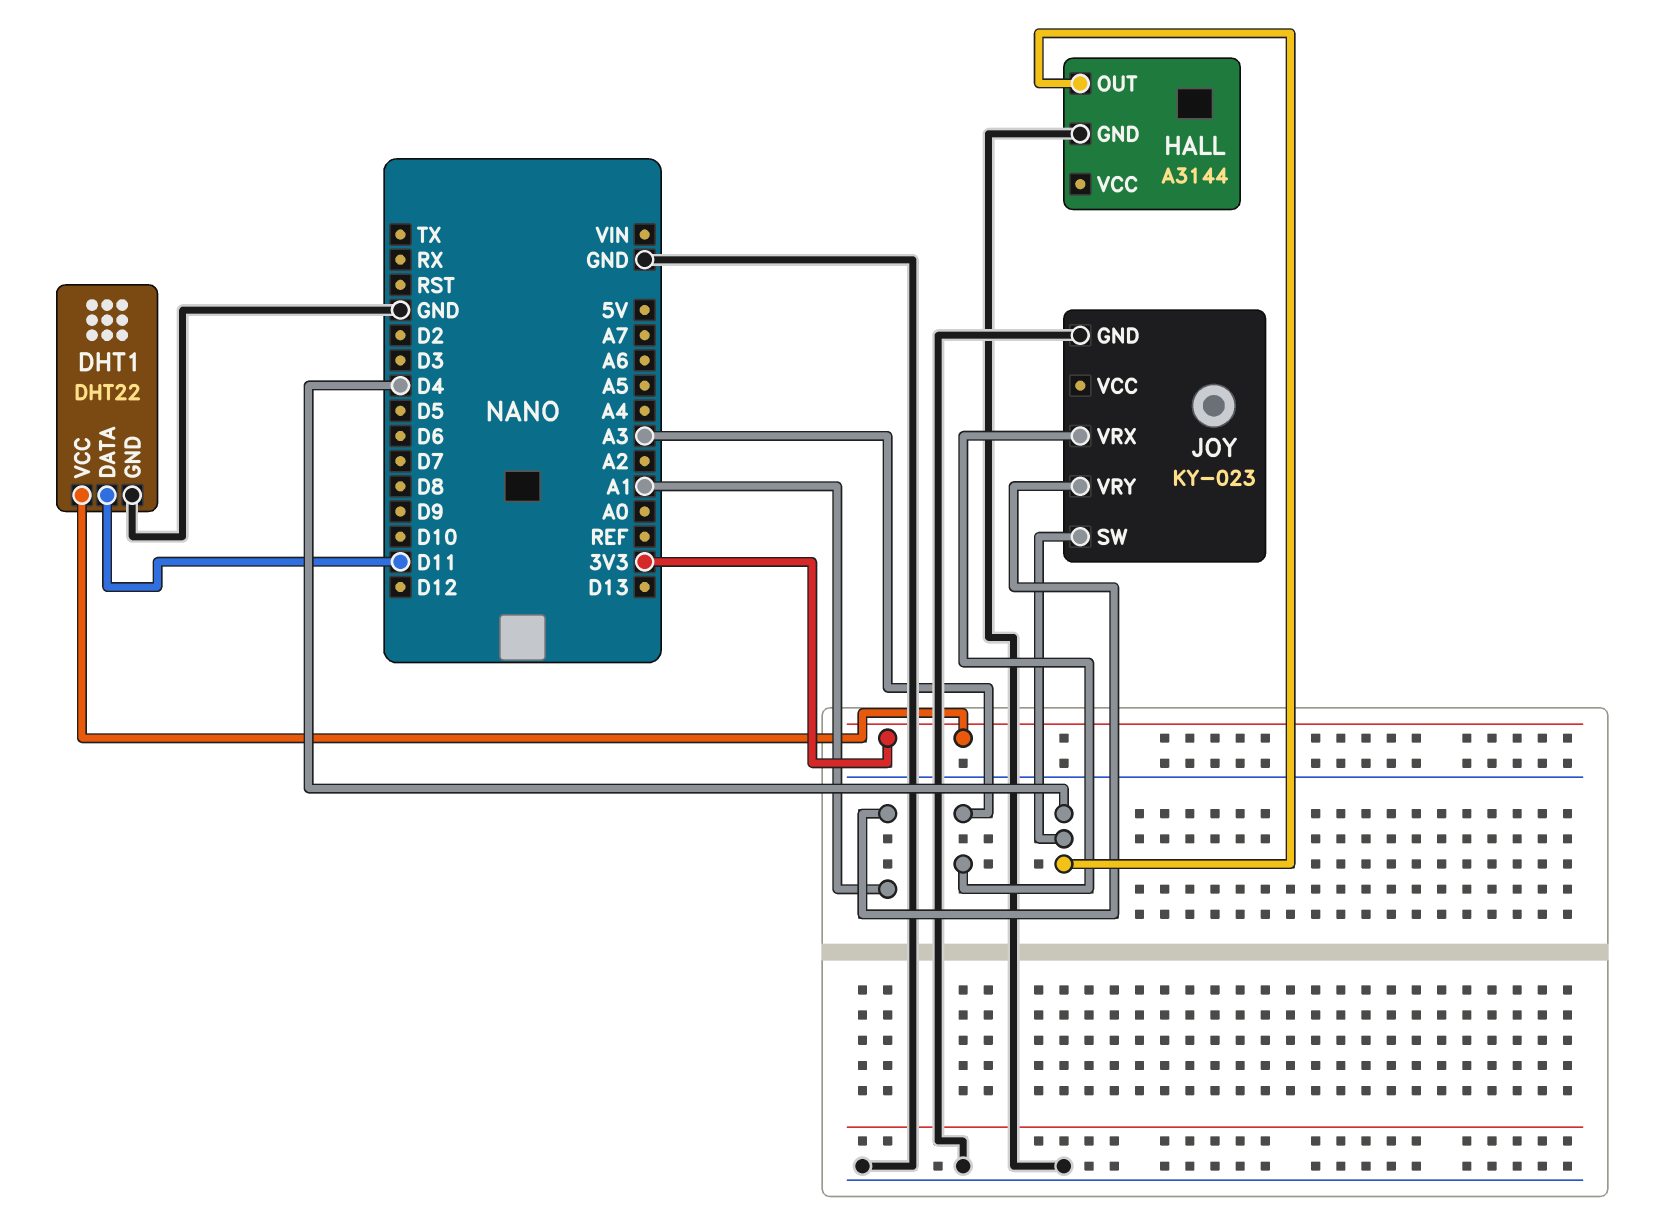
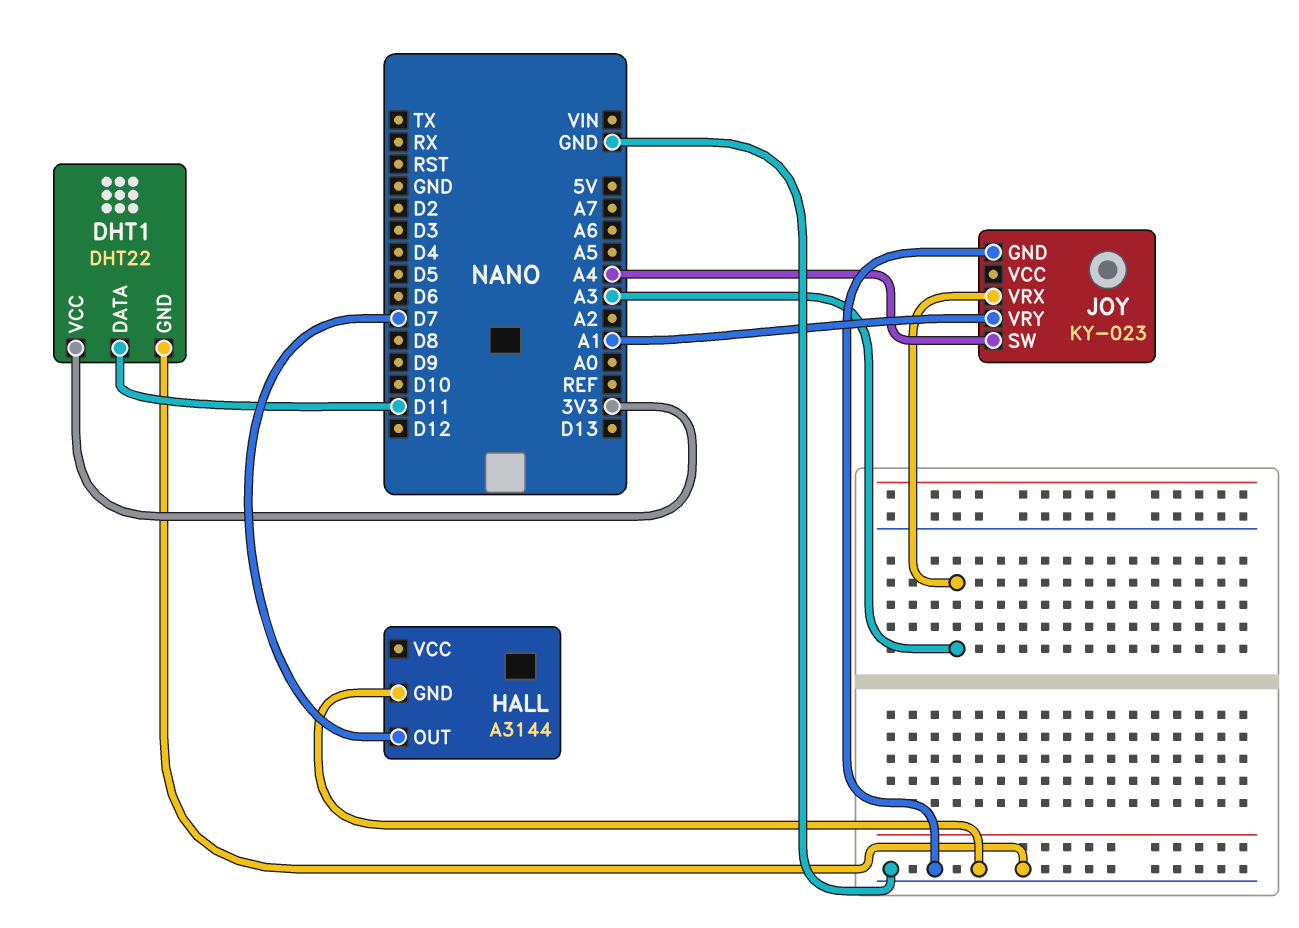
HALL pin OUT: D4 -> D7
JOY pin SW: D4 -> A4

